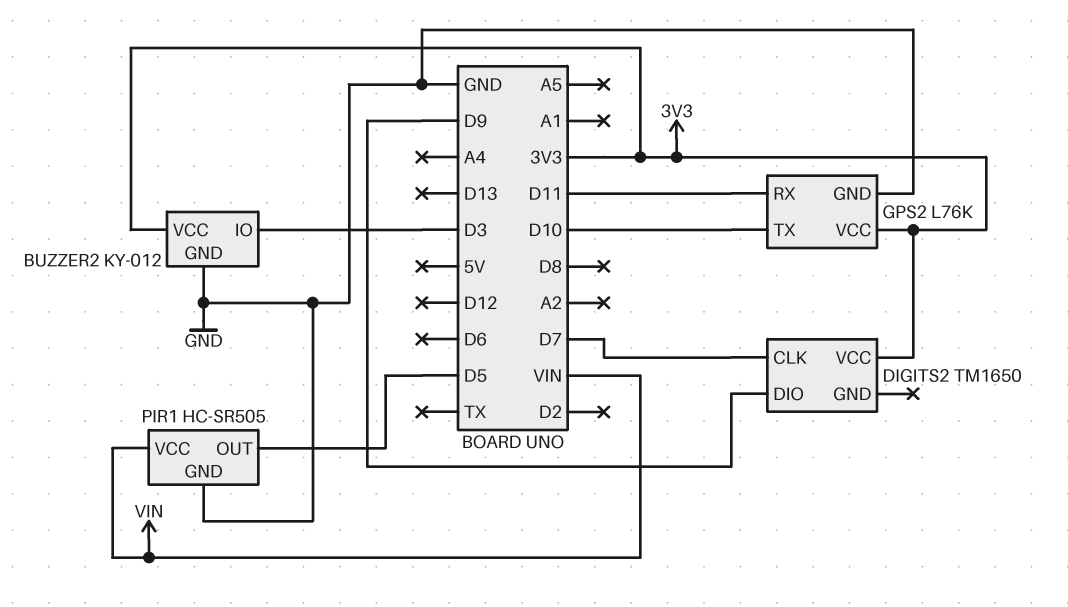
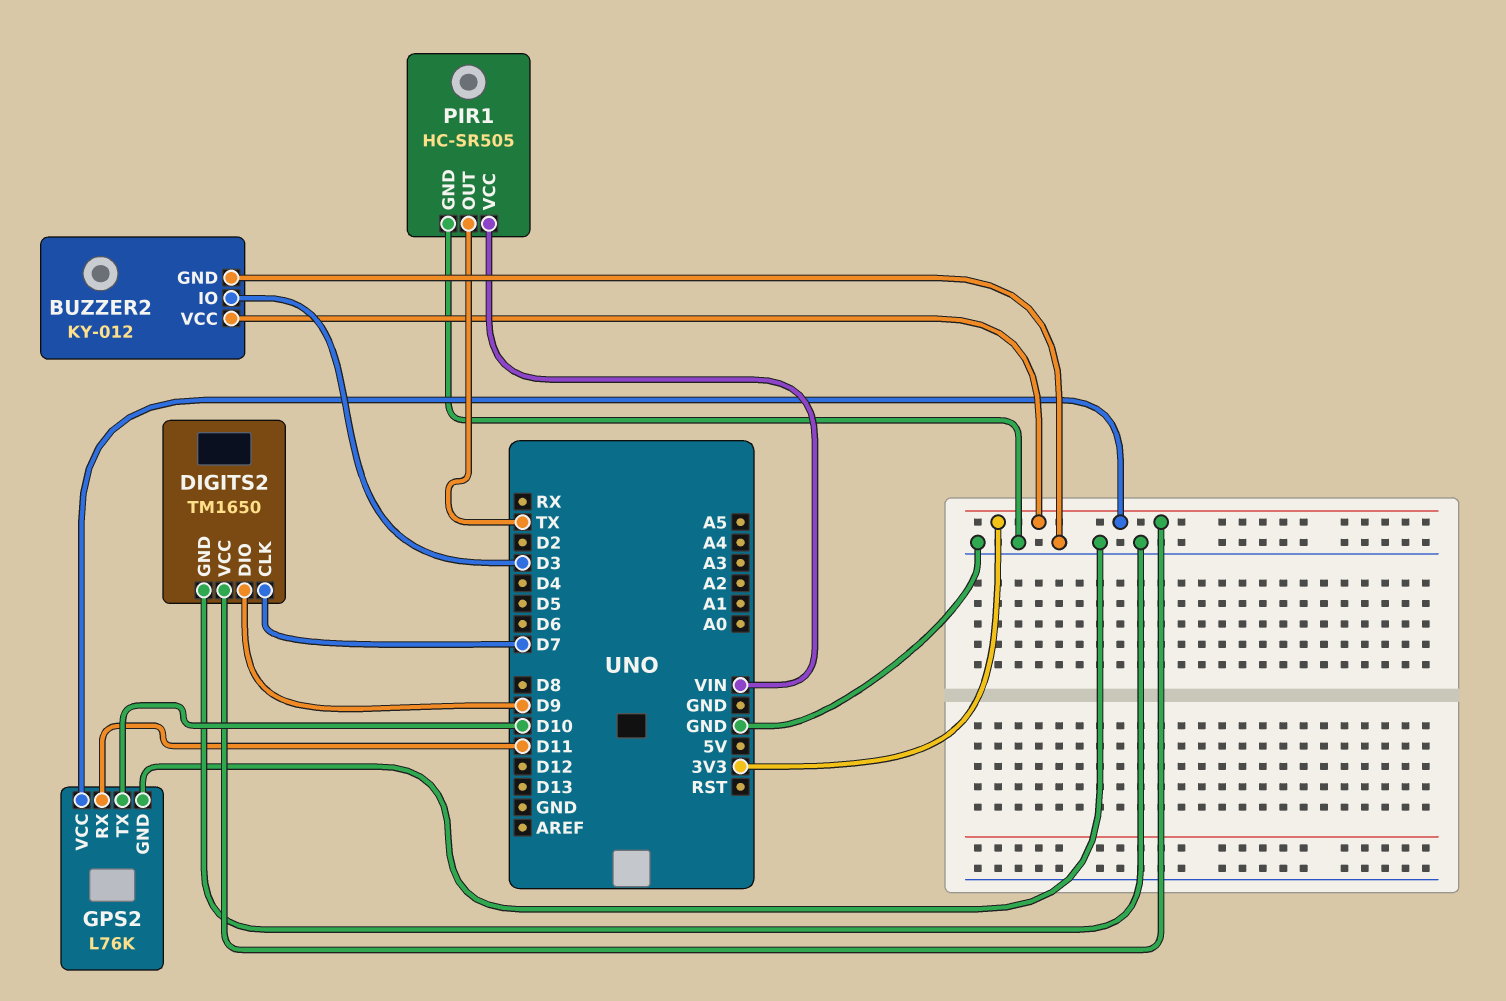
DIGITS2 pin GND: none -> GND
PIR1 pin OUT: D5 -> TX

